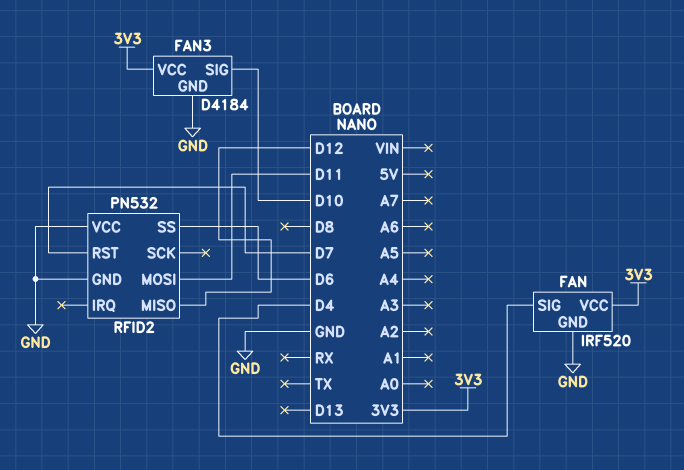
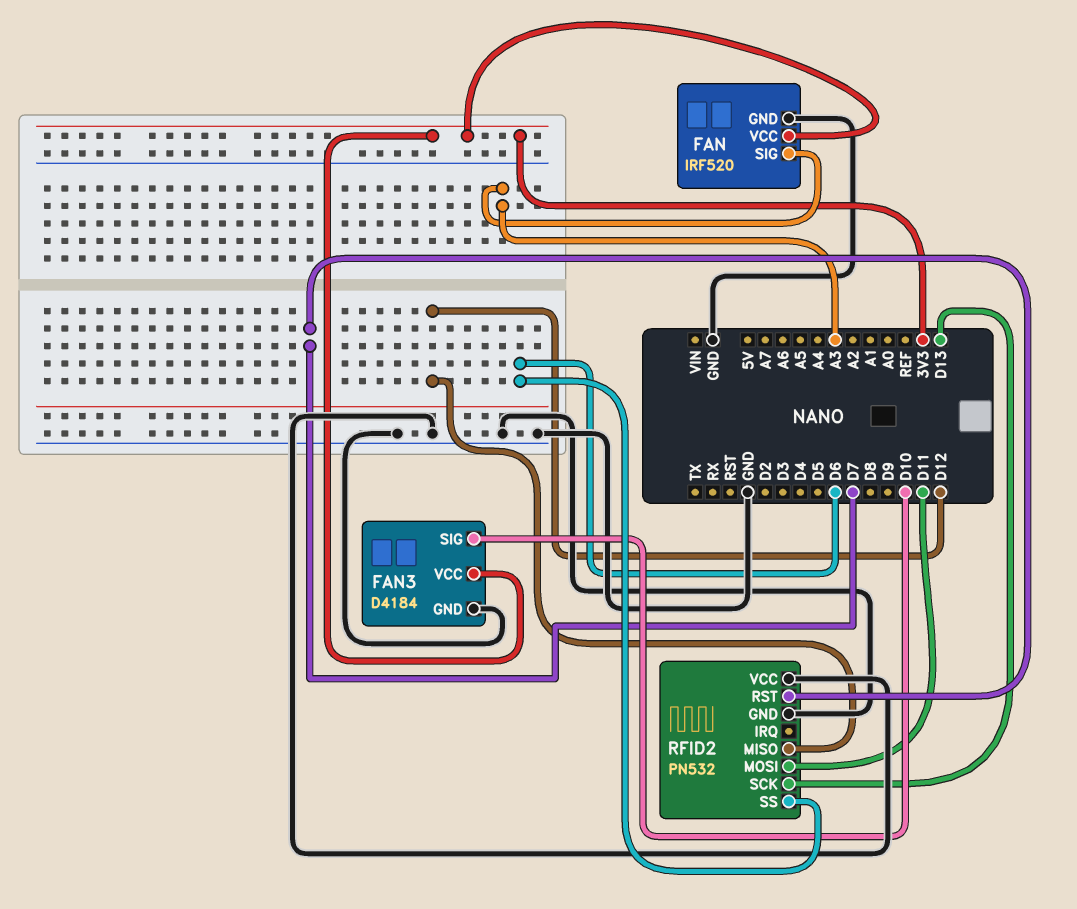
FAN pin SIG: D4 -> A3
RFID2 pin SCK: none -> D13

